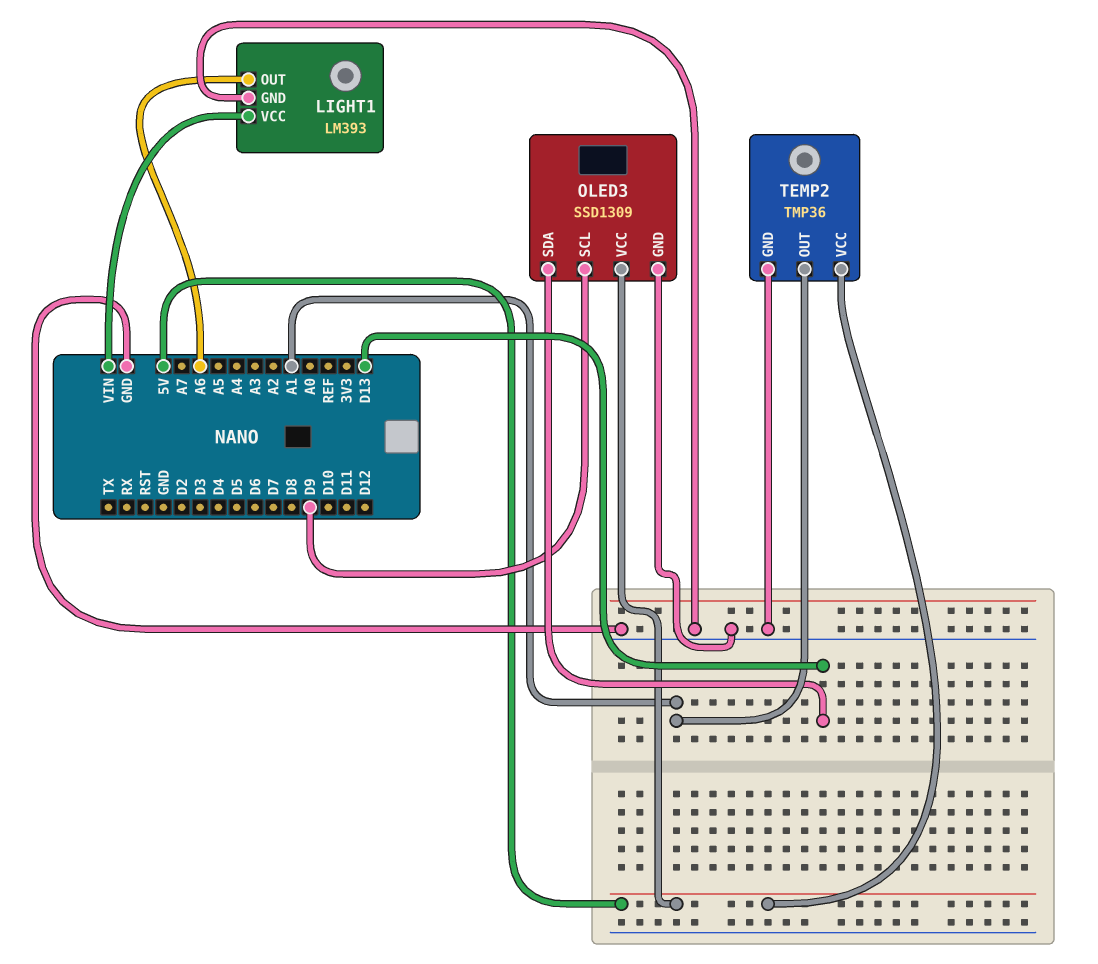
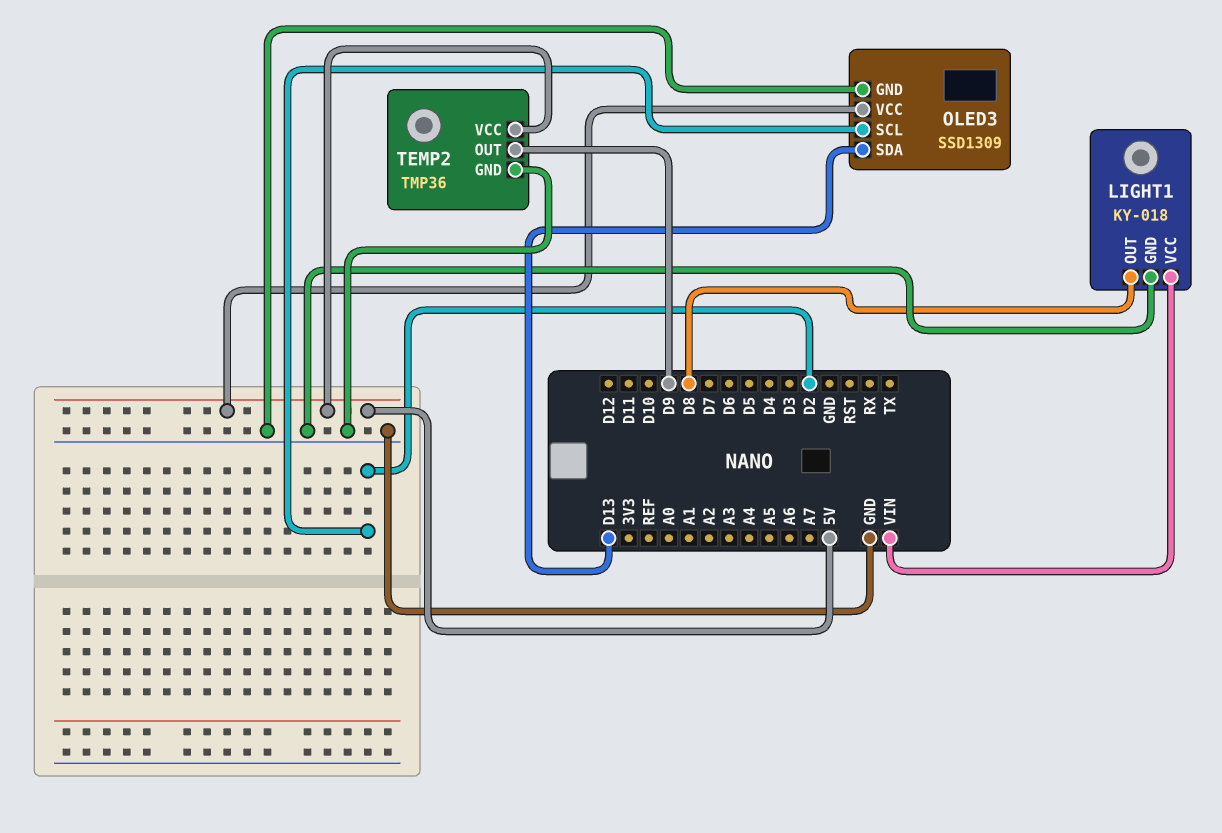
LIGHT1: LM393 -> KY-018
LIGHT1 pin OUT: A6 -> D8
OLED3 pin SCL: D9 -> D2
TEMP2 pin OUT: A1 -> D9

